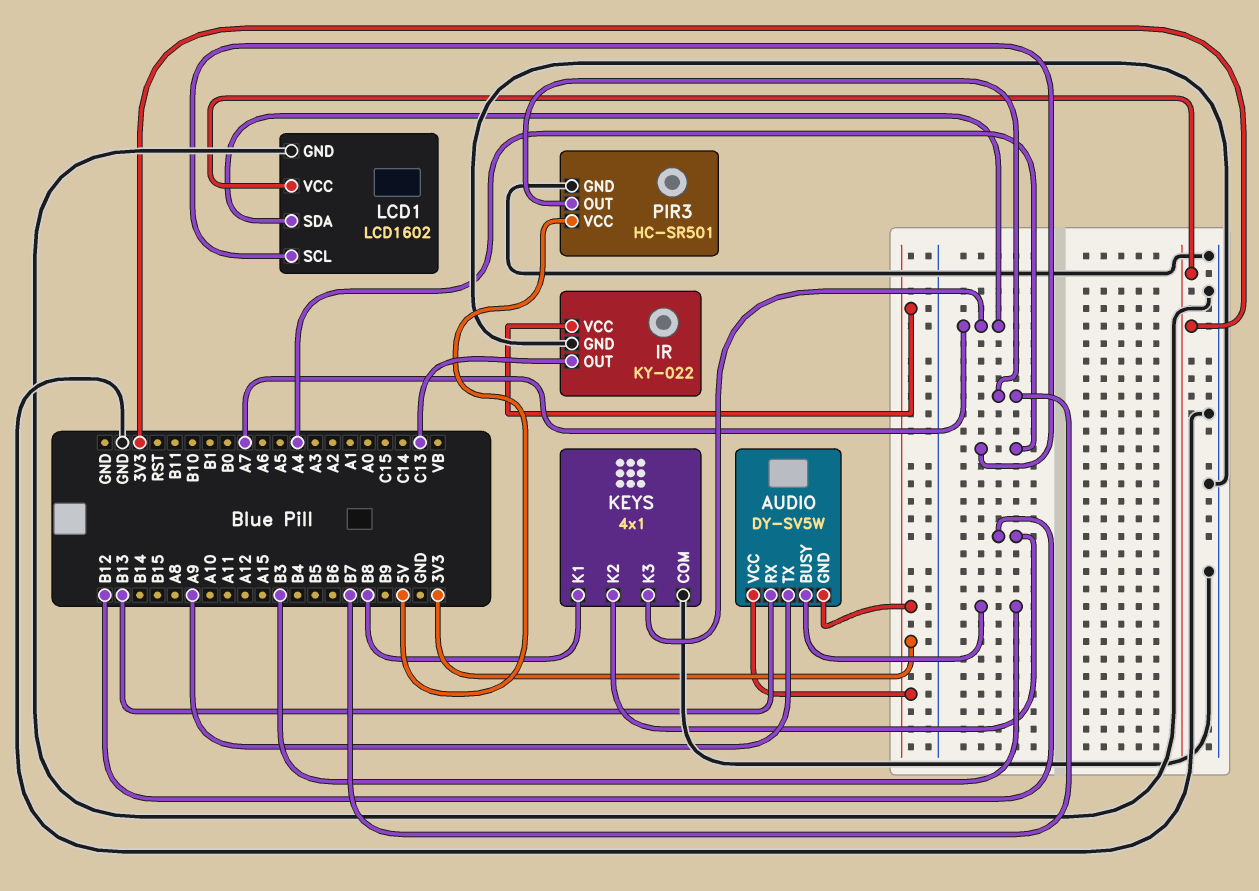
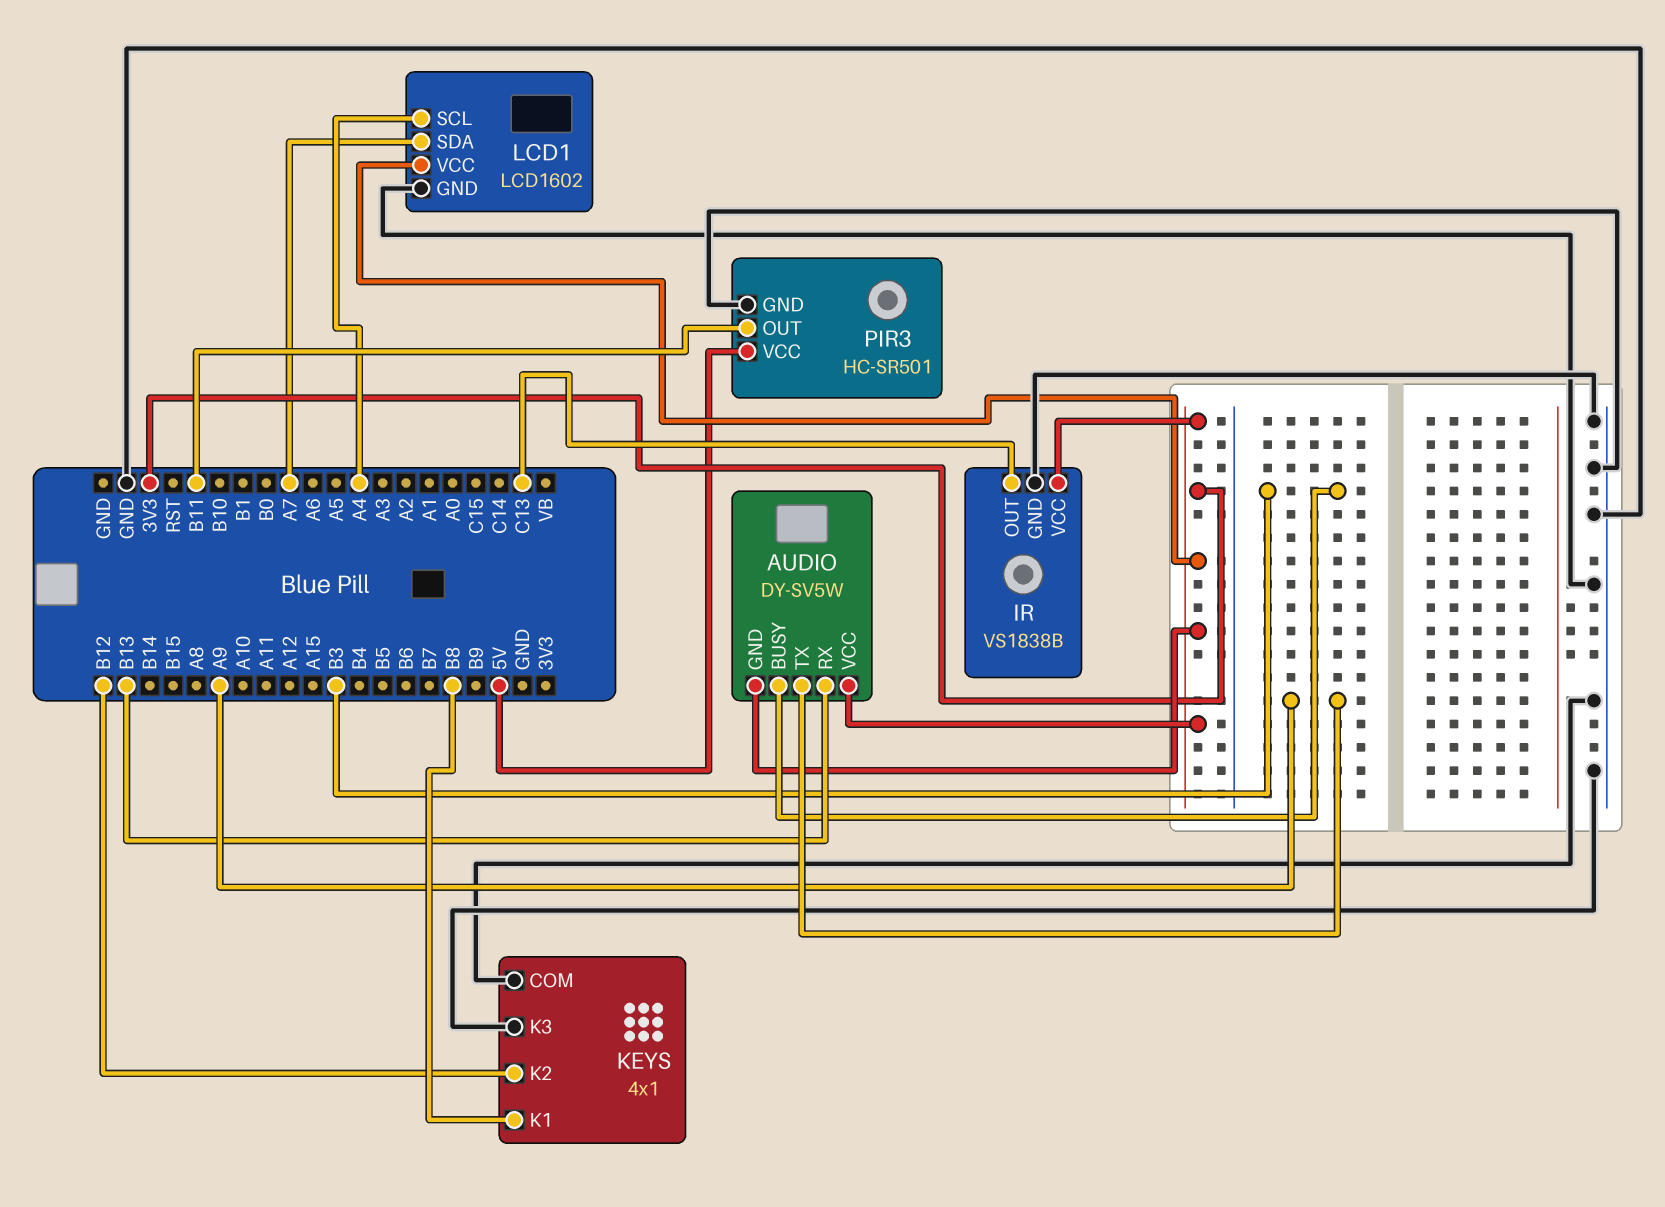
IR: KY-022 -> VS1838B
KEYS pin K3: A7 -> GND
PIR3 pin OUT: B7 -> B11

